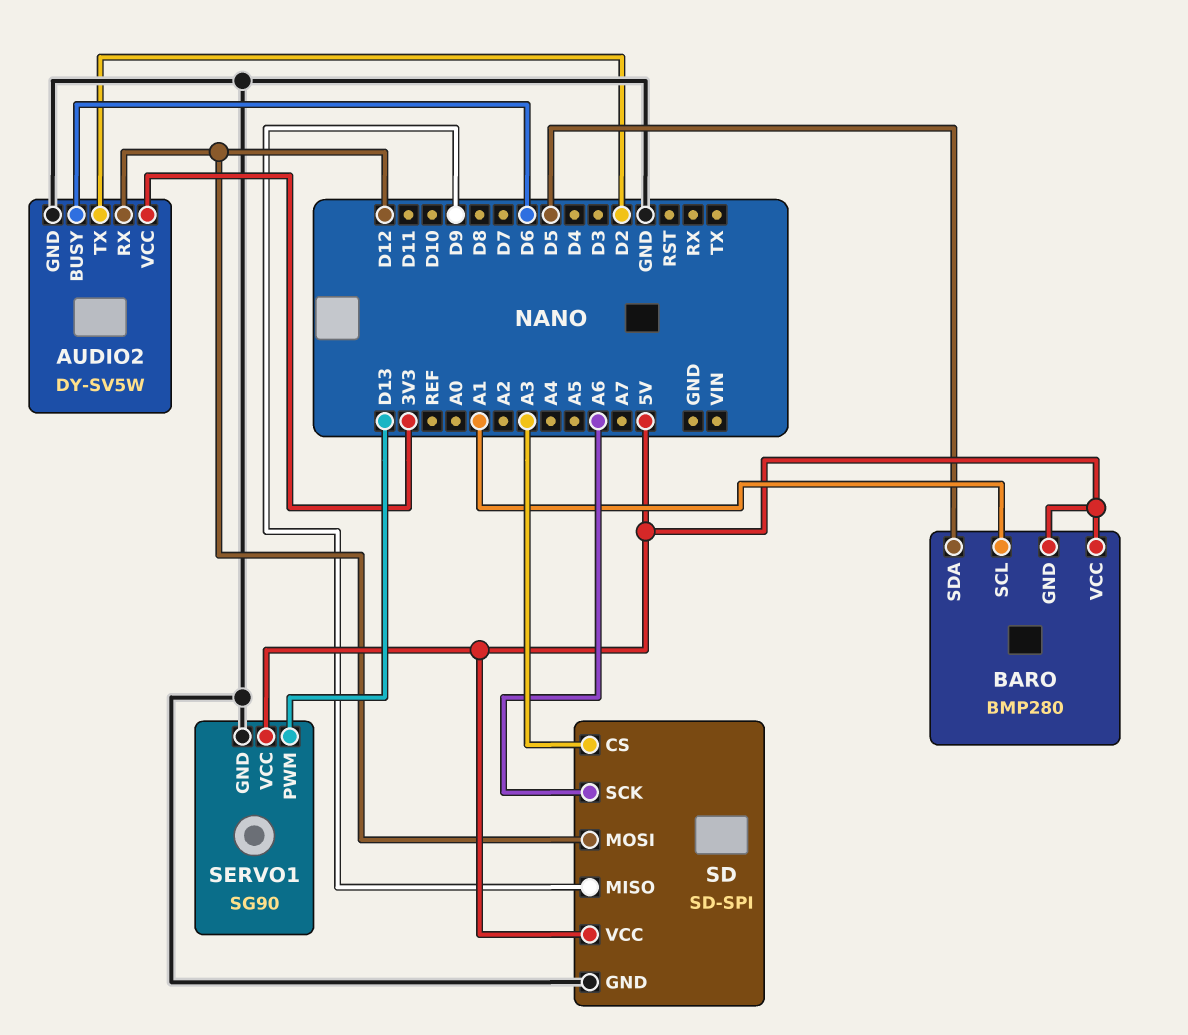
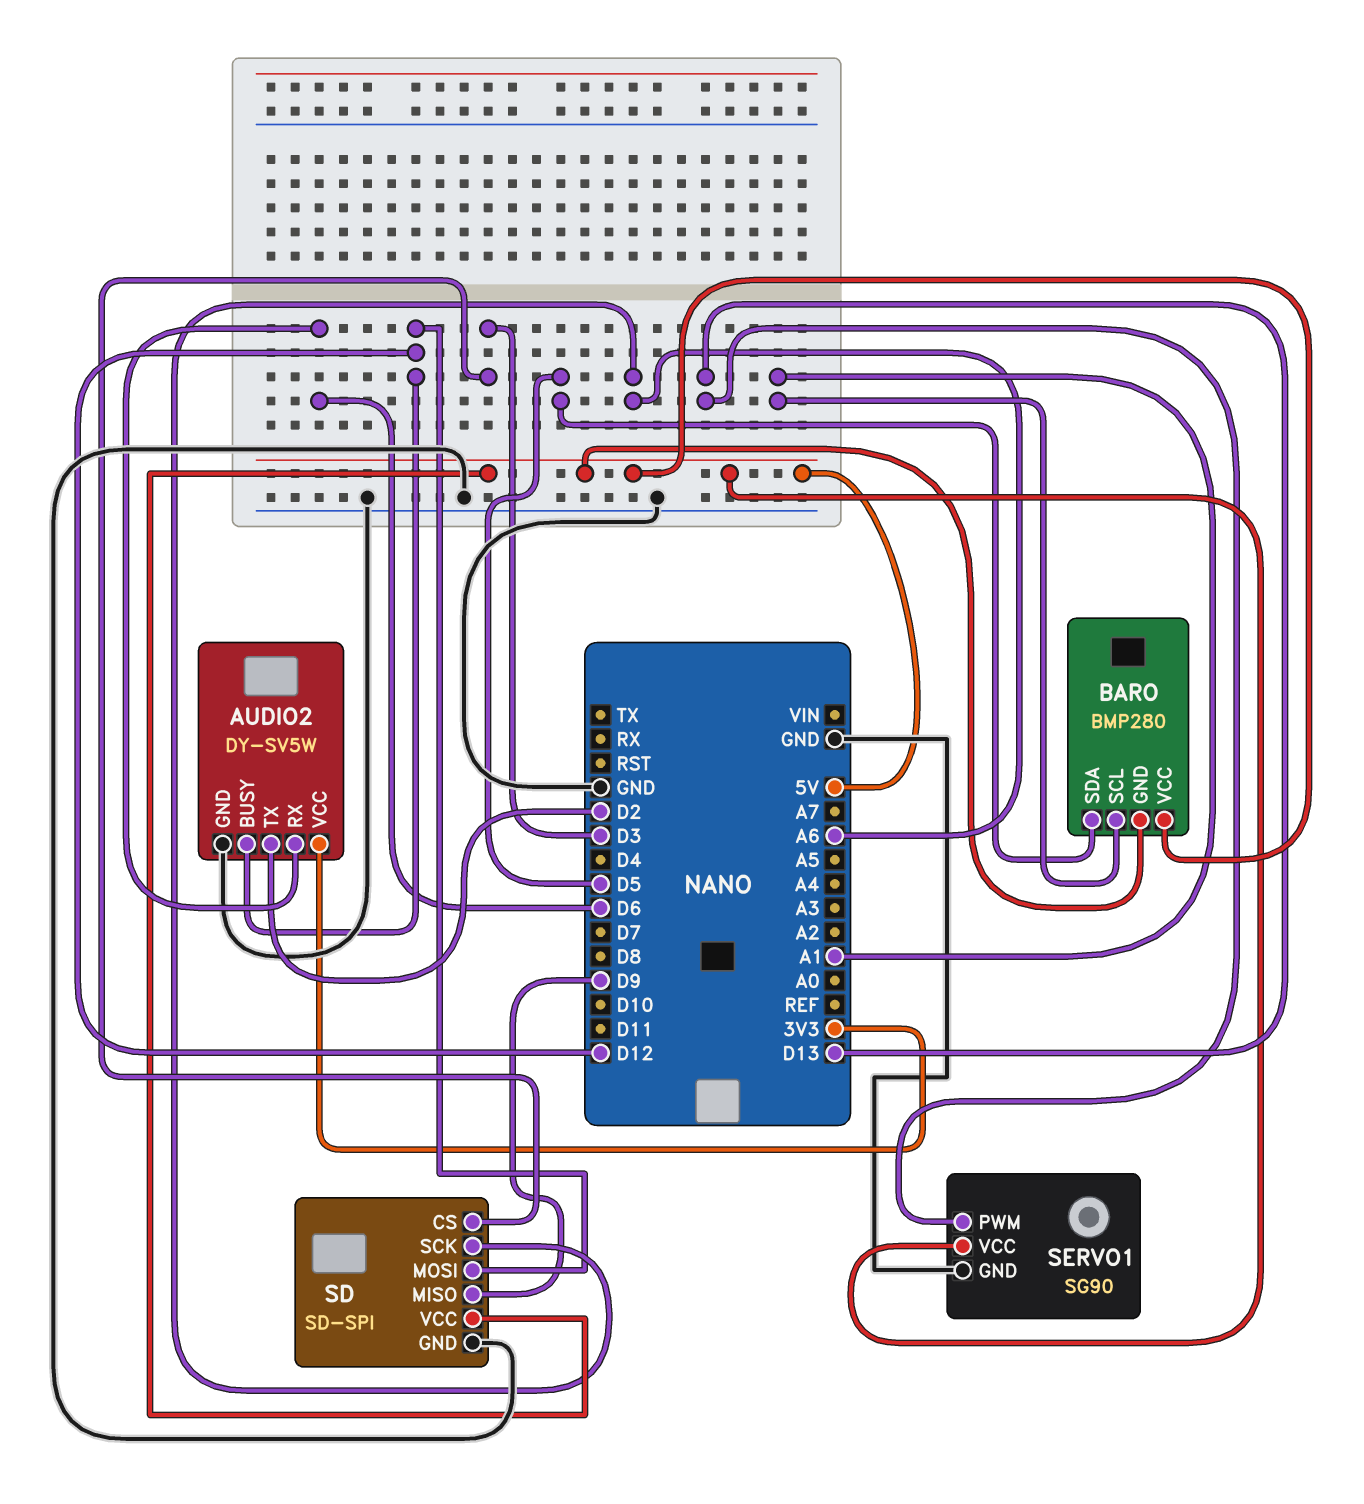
AUDIO2 pin BUSY: D6 -> D12
AUDIO2 pin RX: D12 -> D6
SD pin CS: A3 -> D3

